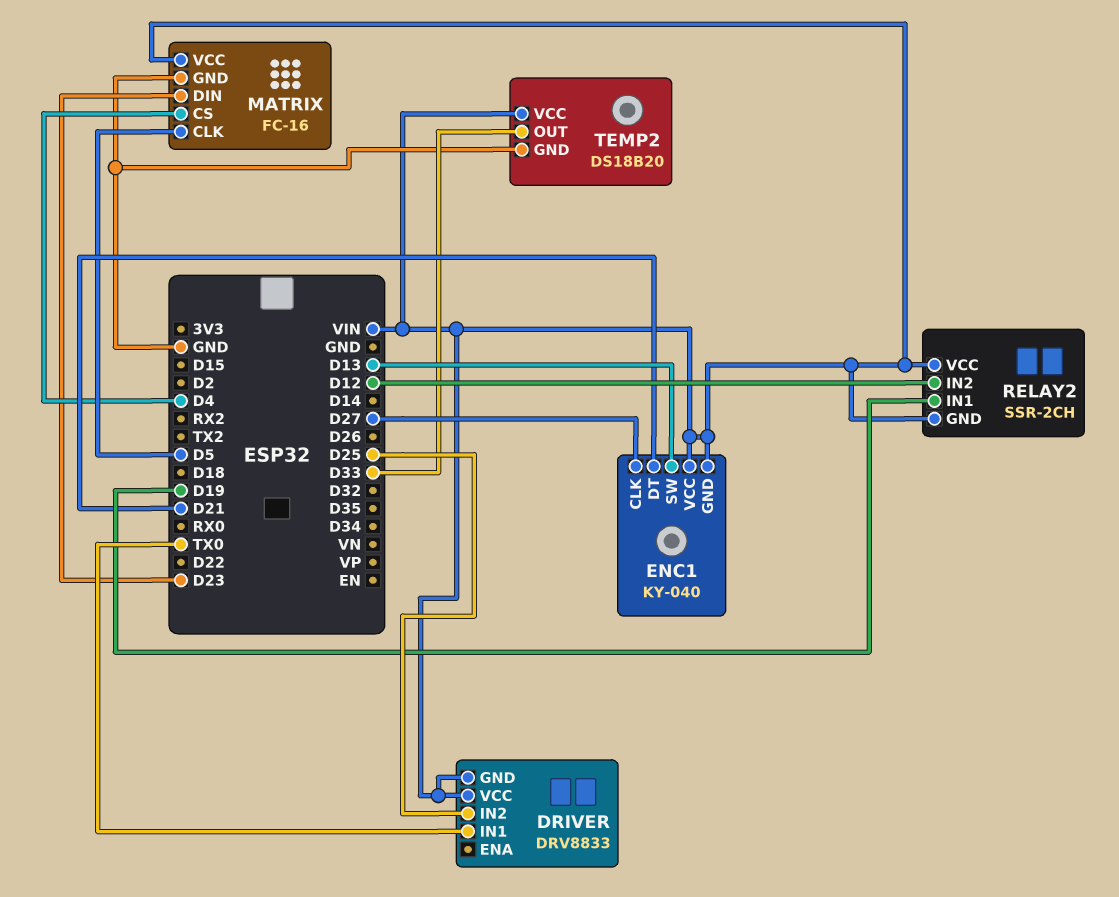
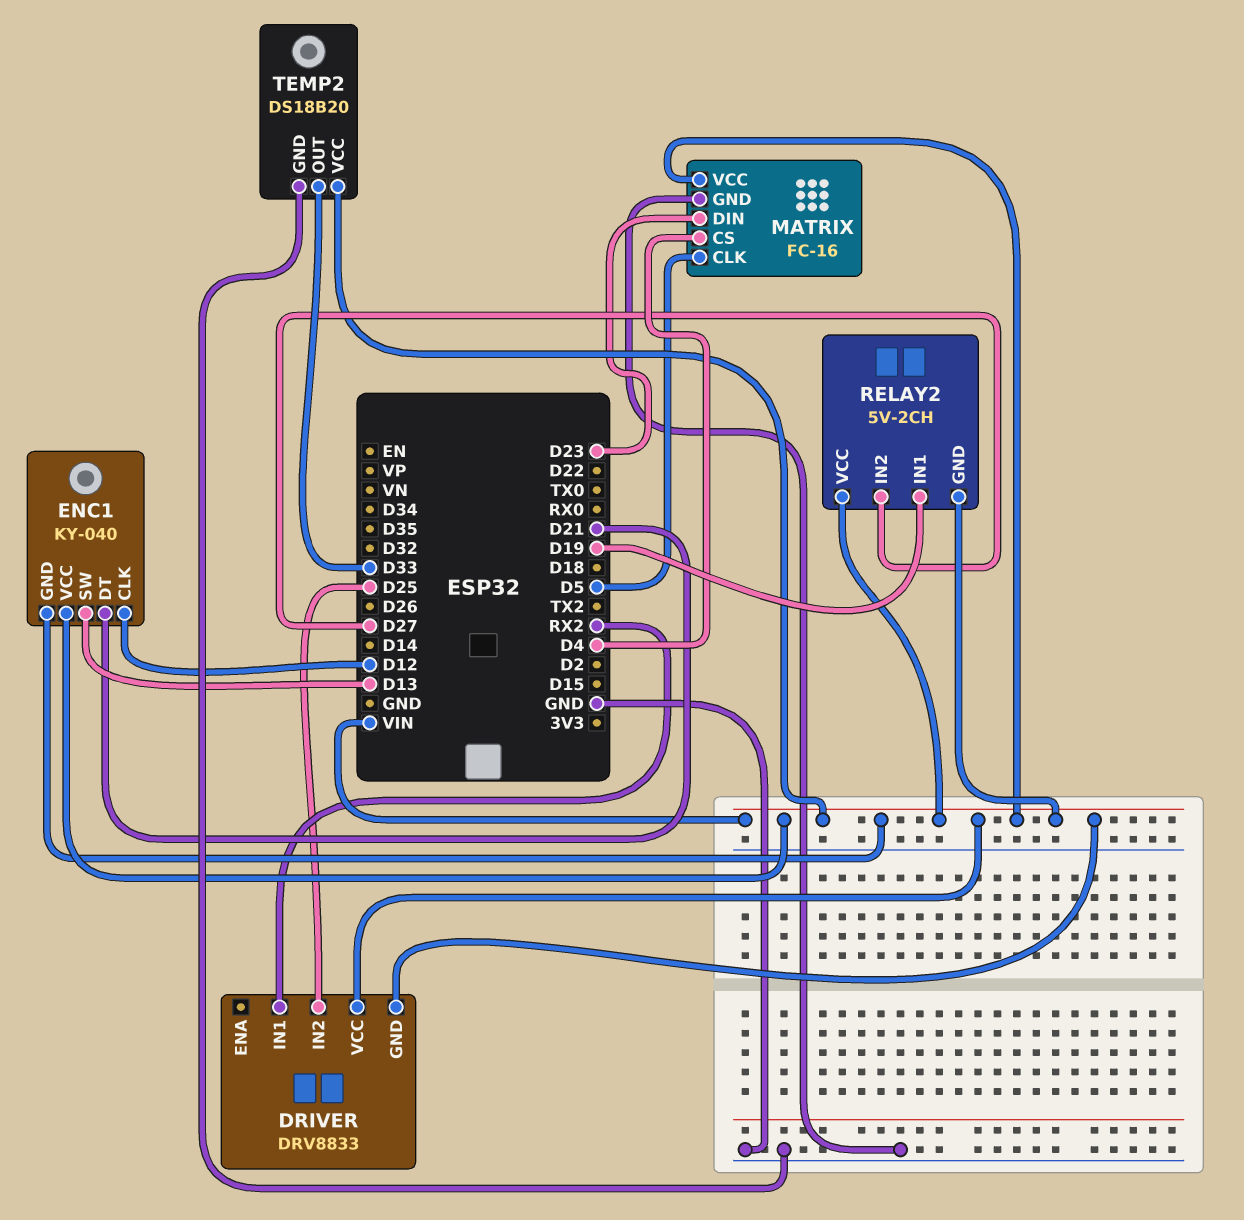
DRIVER pin IN1: TX0 -> RX2
ENC1 pin CLK: D27 -> D12
RELAY2: SSR-2CH -> 5V-2CH
RELAY2 pin IN2: D12 -> D27

